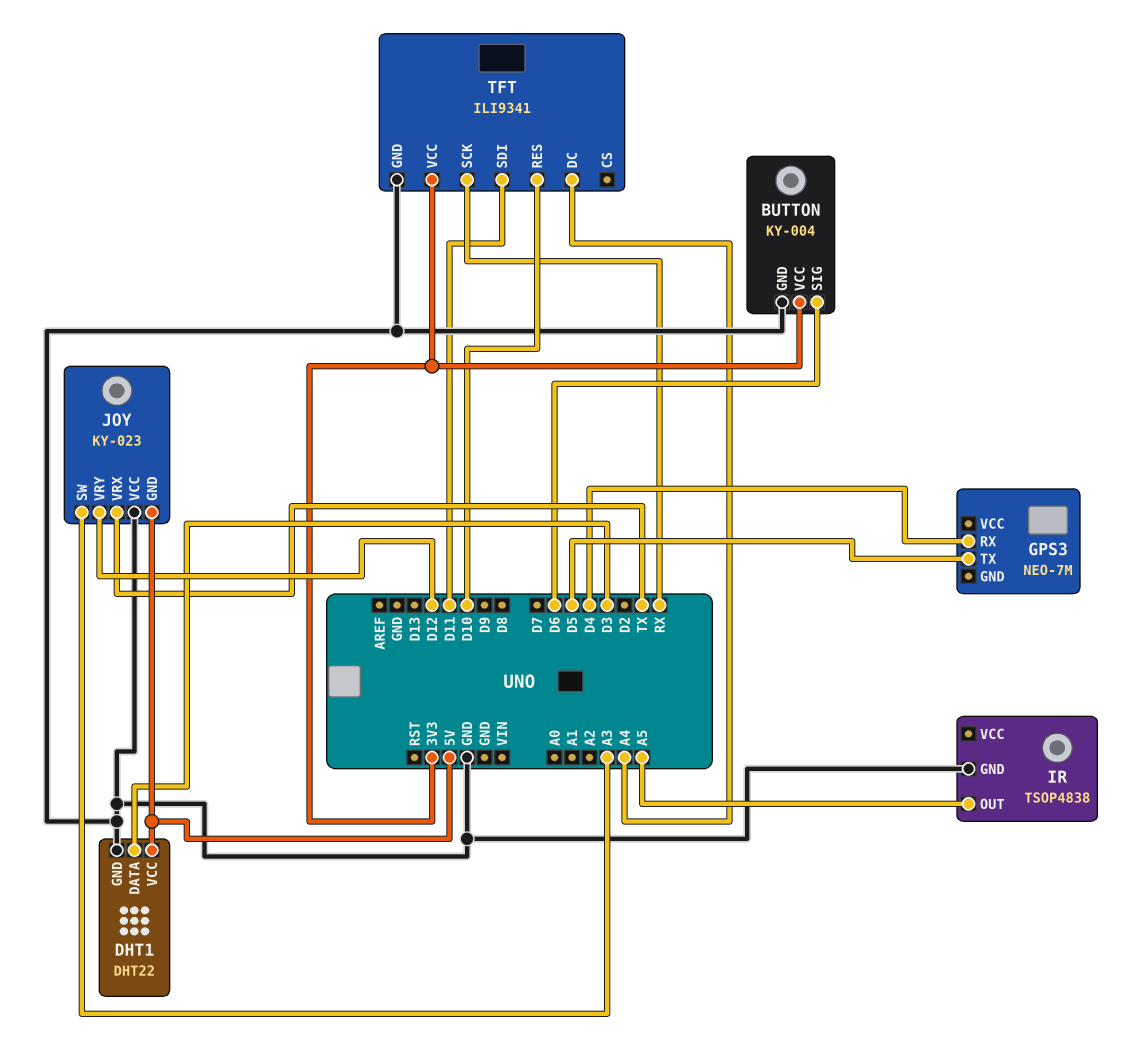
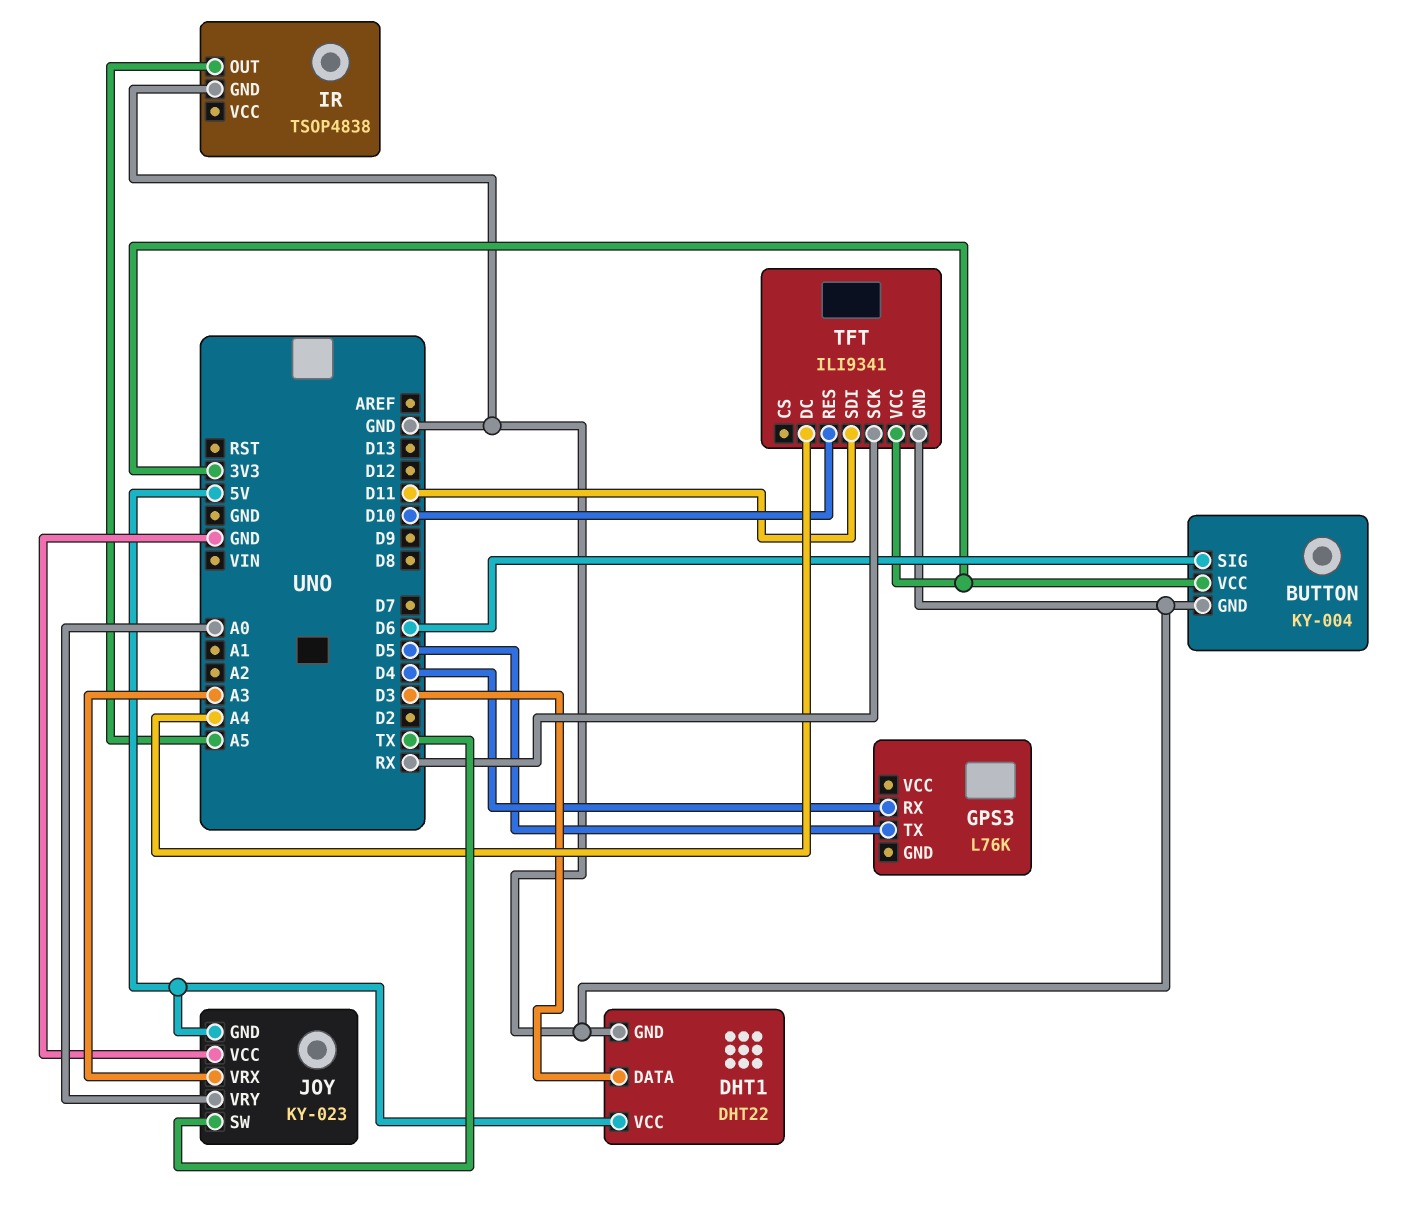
GPS3: NEO-7M -> L76K
JOY pin SW: A3 -> TX
JOY pin VRX: TX -> A3
JOY pin VRY: D12 -> A0

